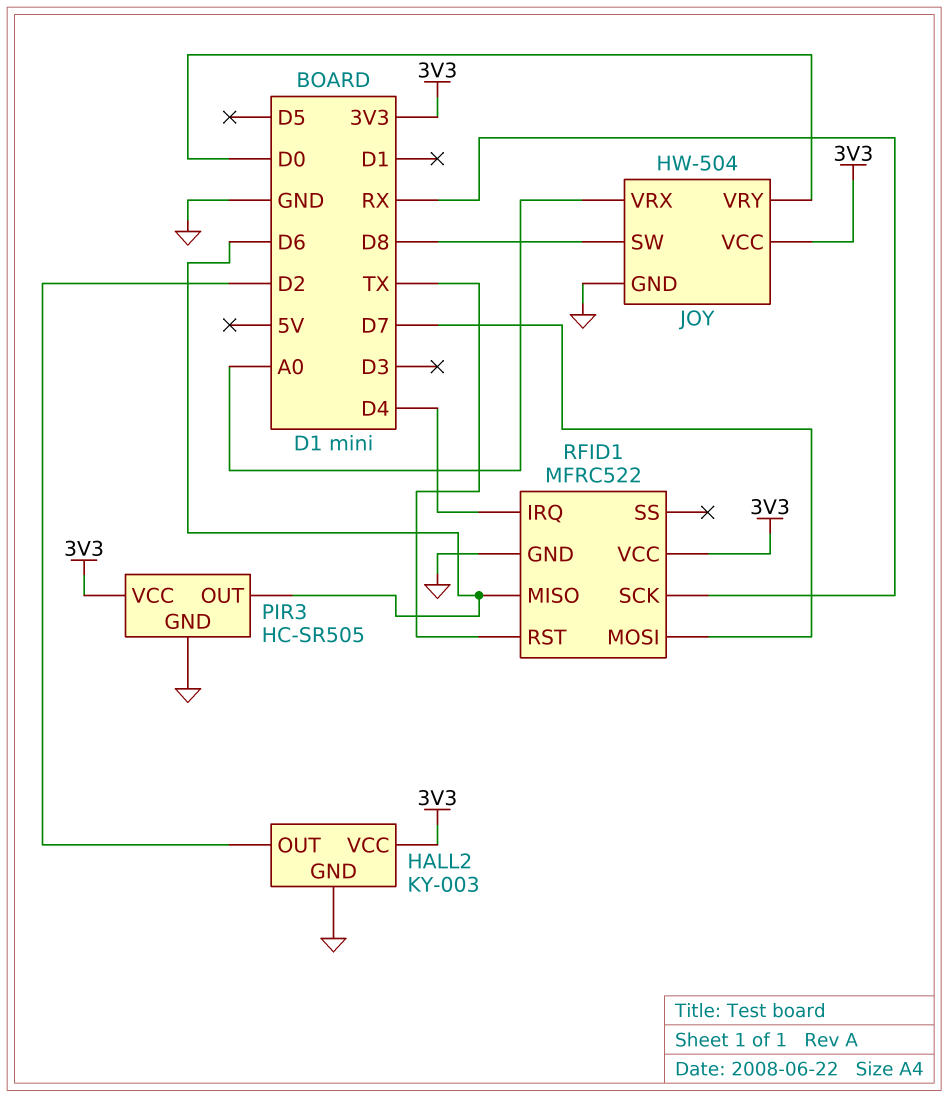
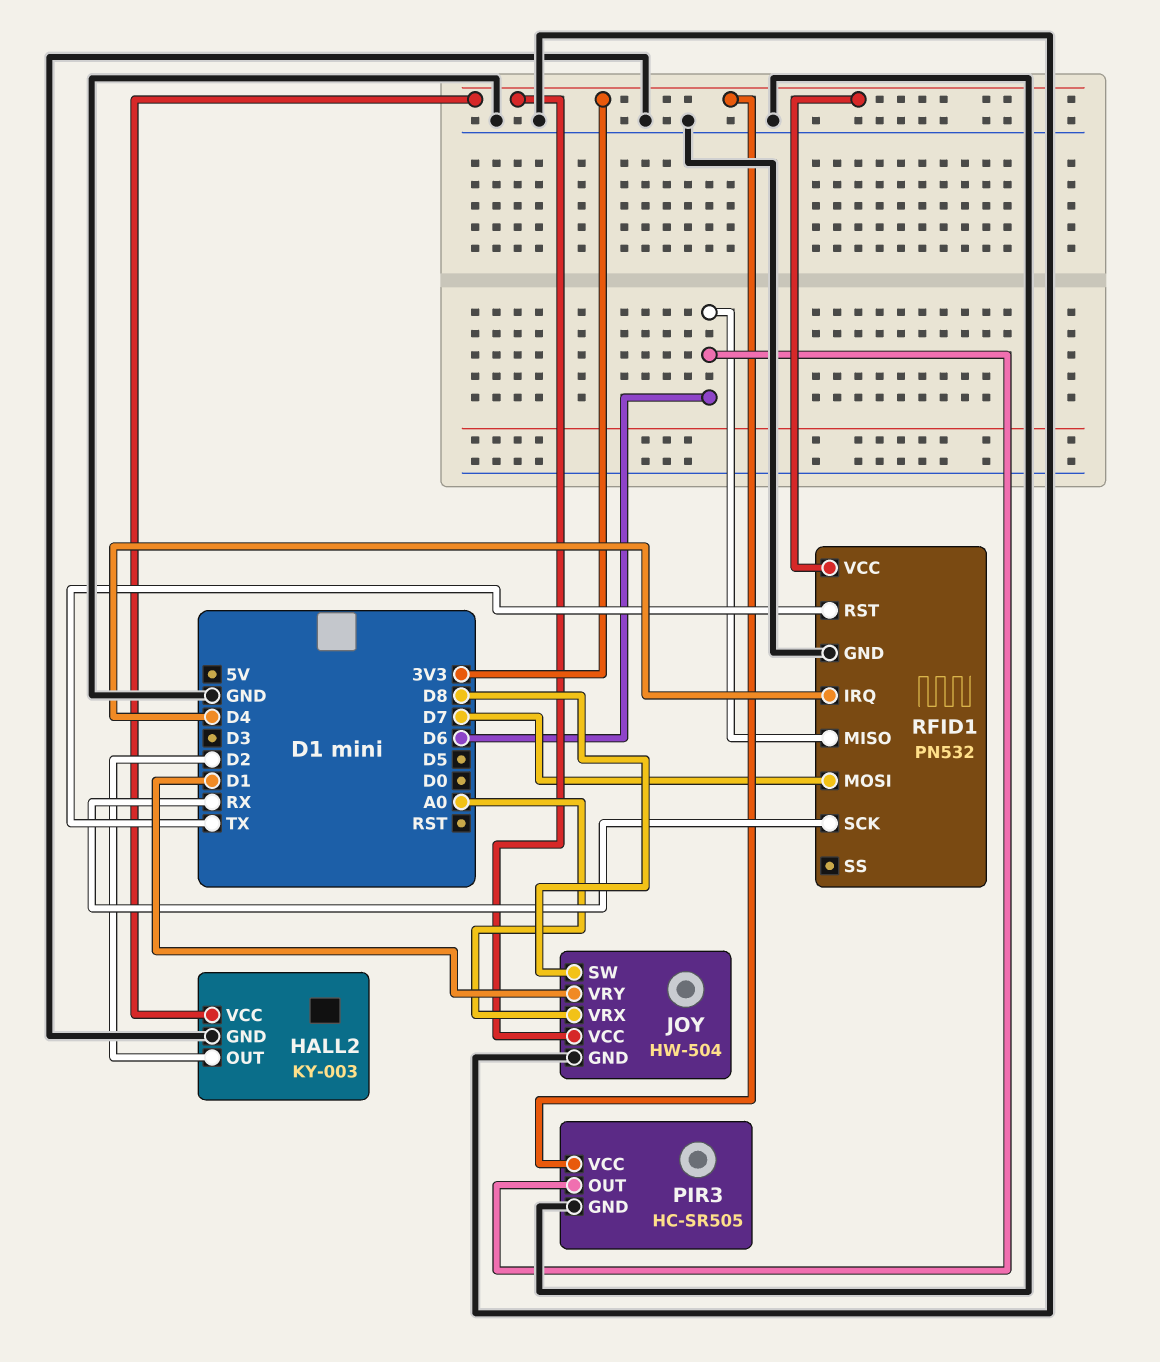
JOY pin VRY: D0 -> D1
RFID1: MFRC522 -> PN532

